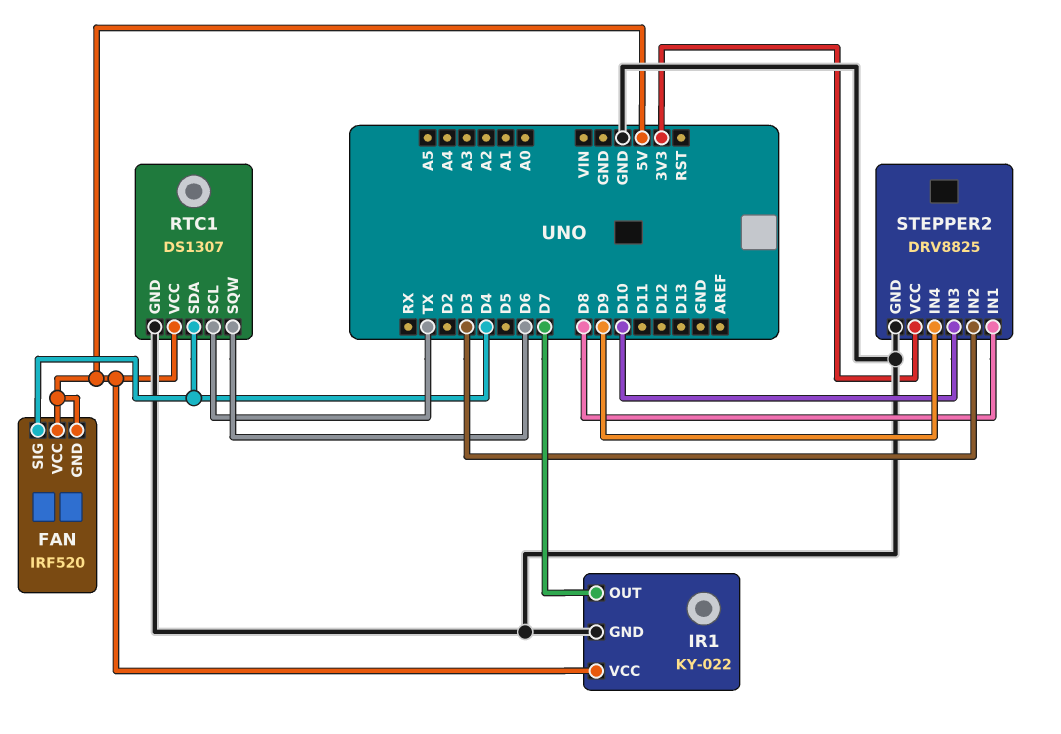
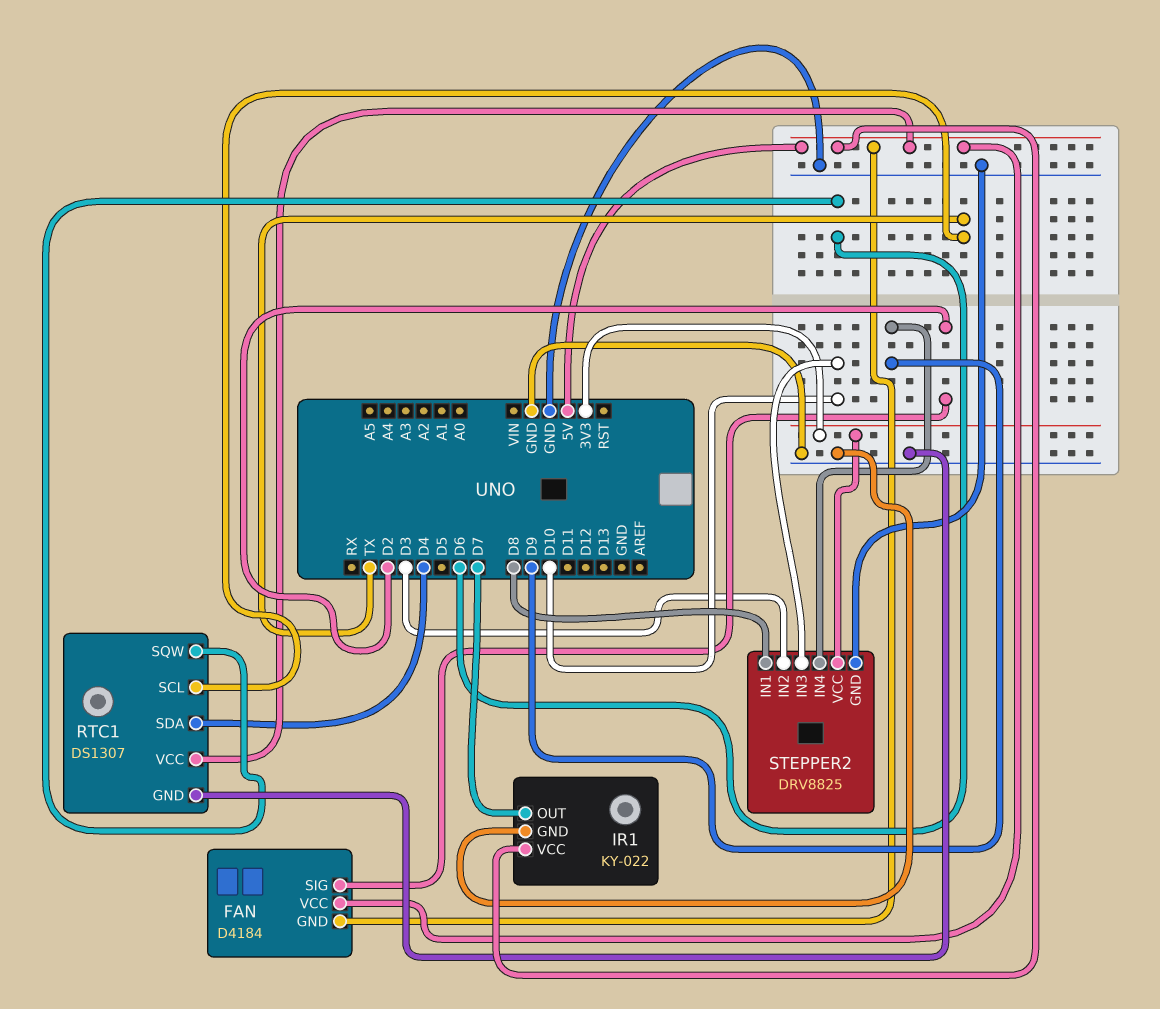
FAN: IRF520 -> D4184
FAN pin SIG: D4 -> D2

